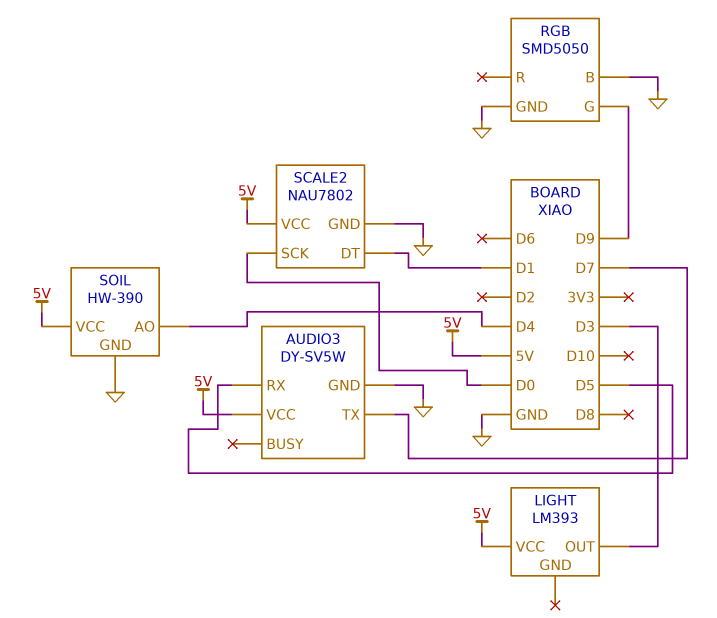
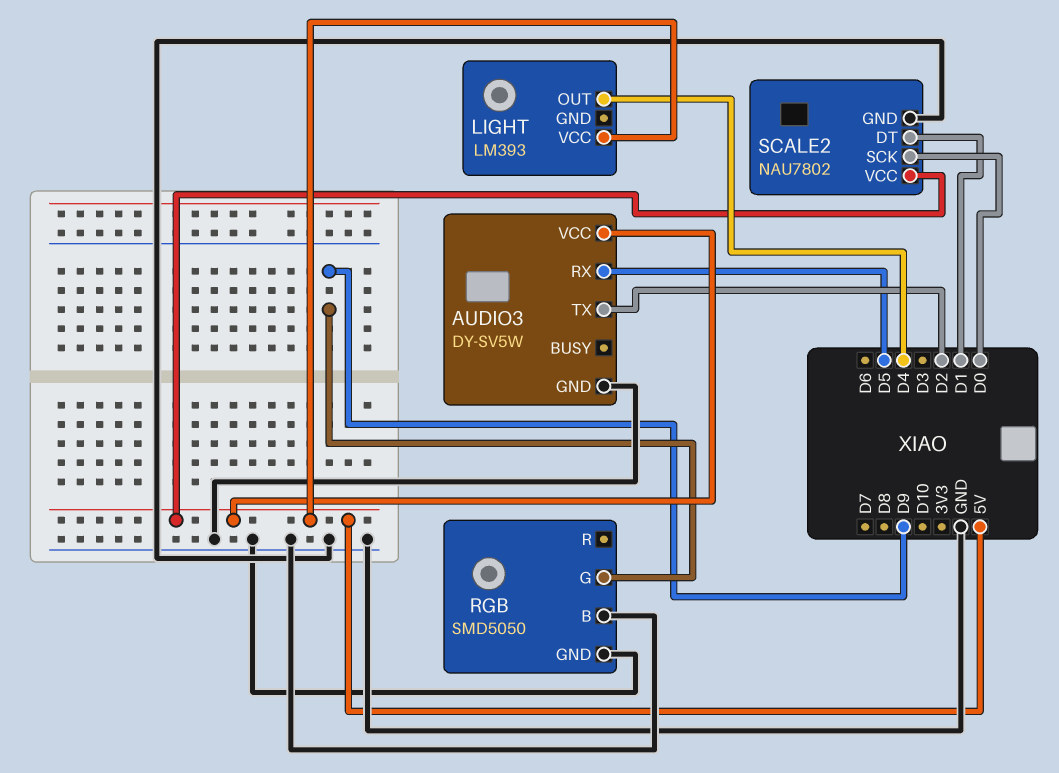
AUDIO3 pin TX: D7 -> D2
LIGHT pin OUT: D3 -> D4
SOIL: HW-390 -> none
SOIL pin AO: D4 -> none
SOIL pin GND: GND -> none
SOIL pin VCC: 5V -> none

